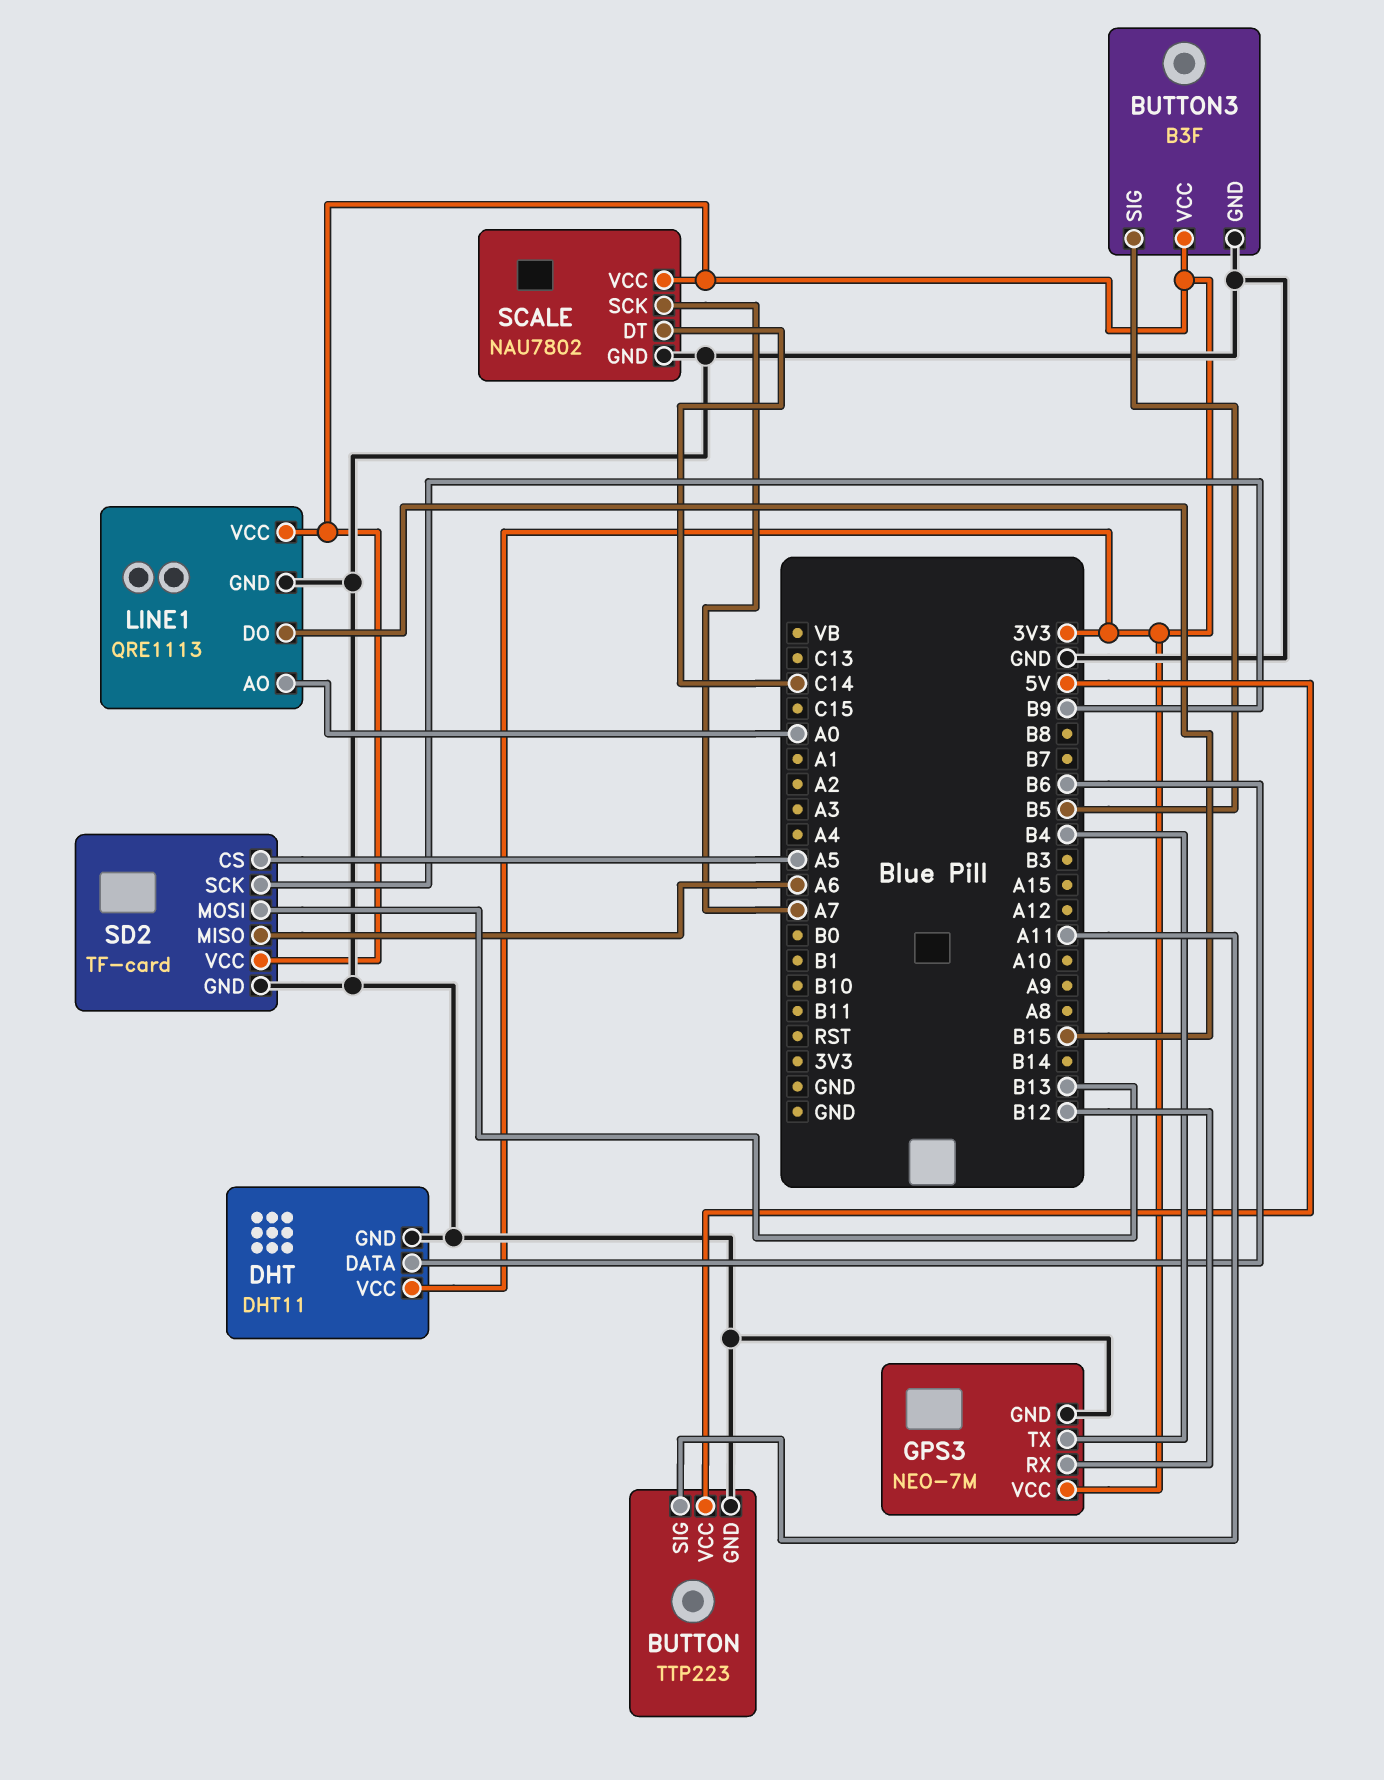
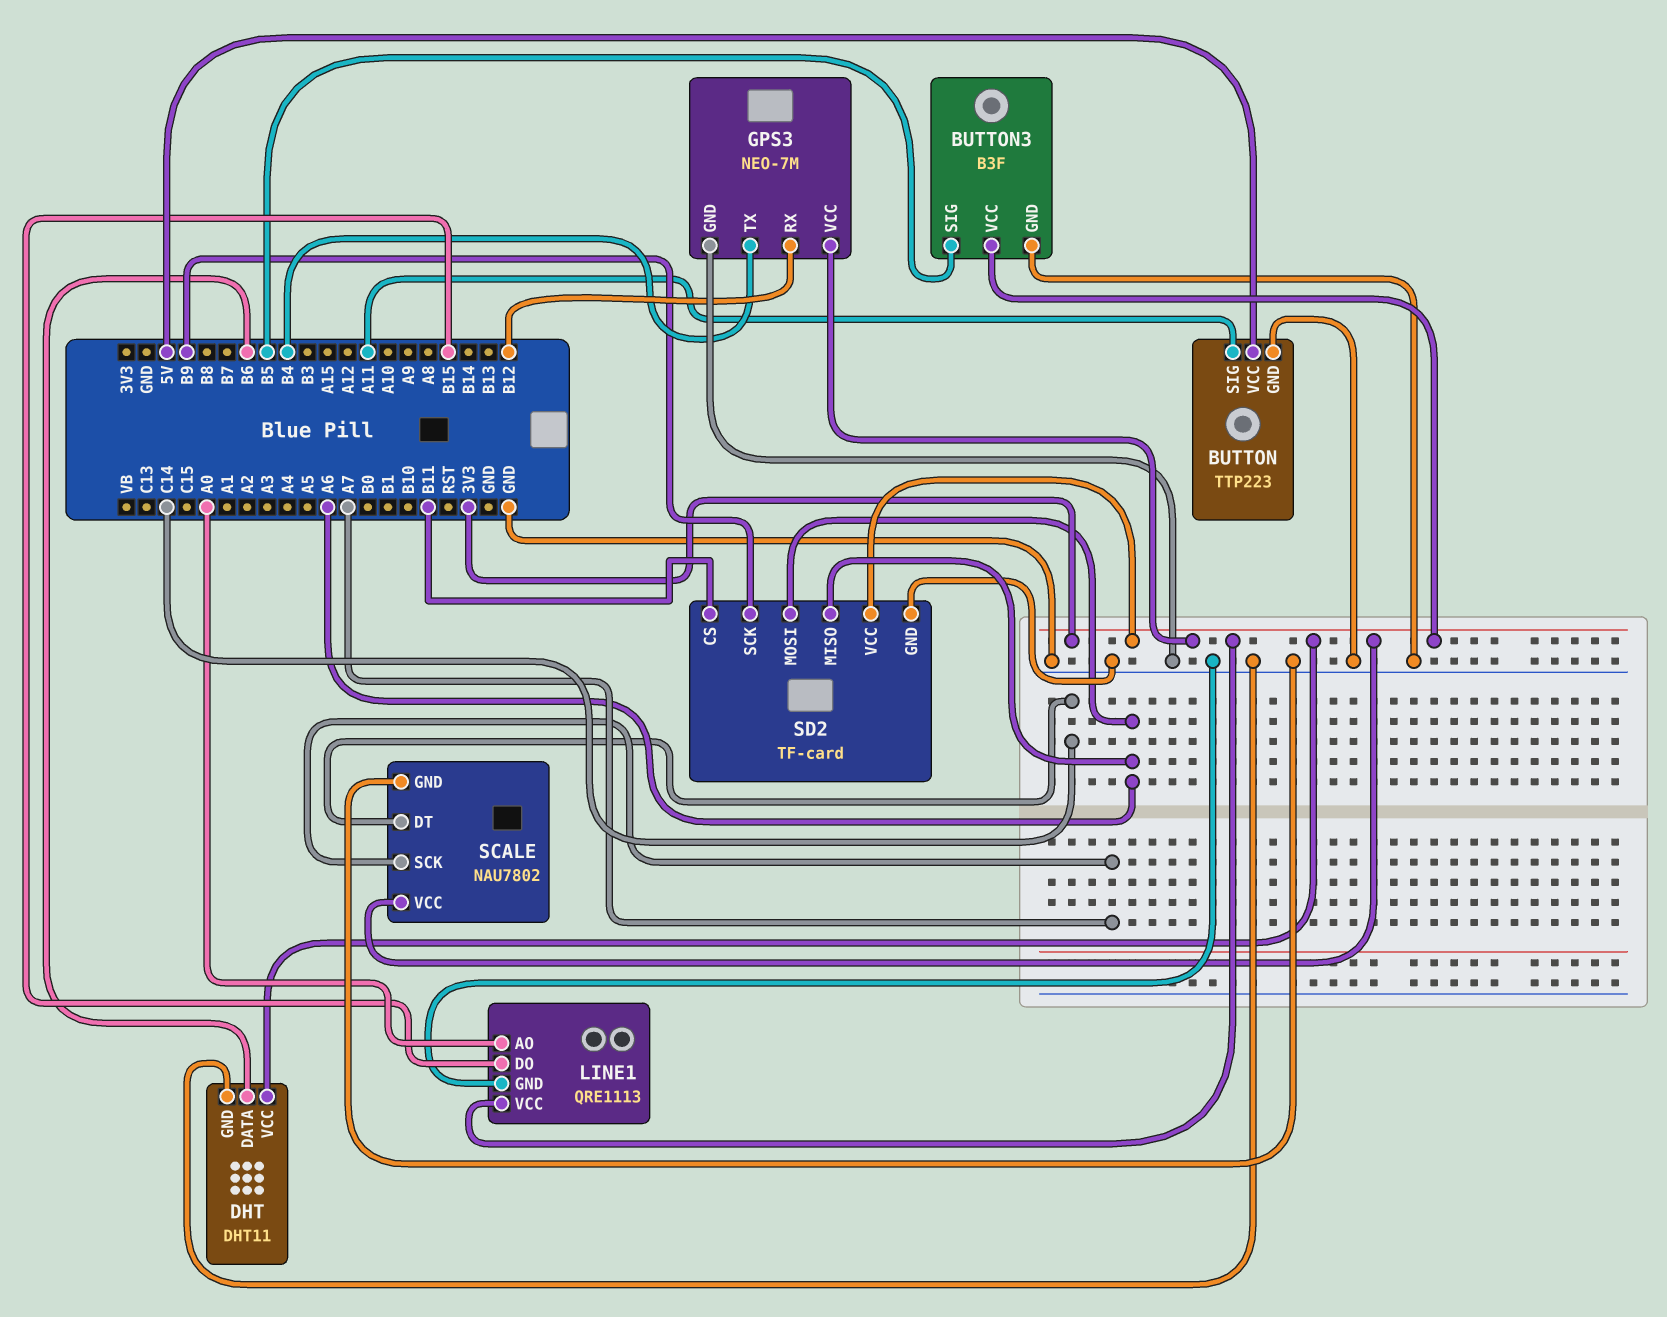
SD2 pin CS: A5 -> B11
SD2 pin MOSI: B13 -> A6

